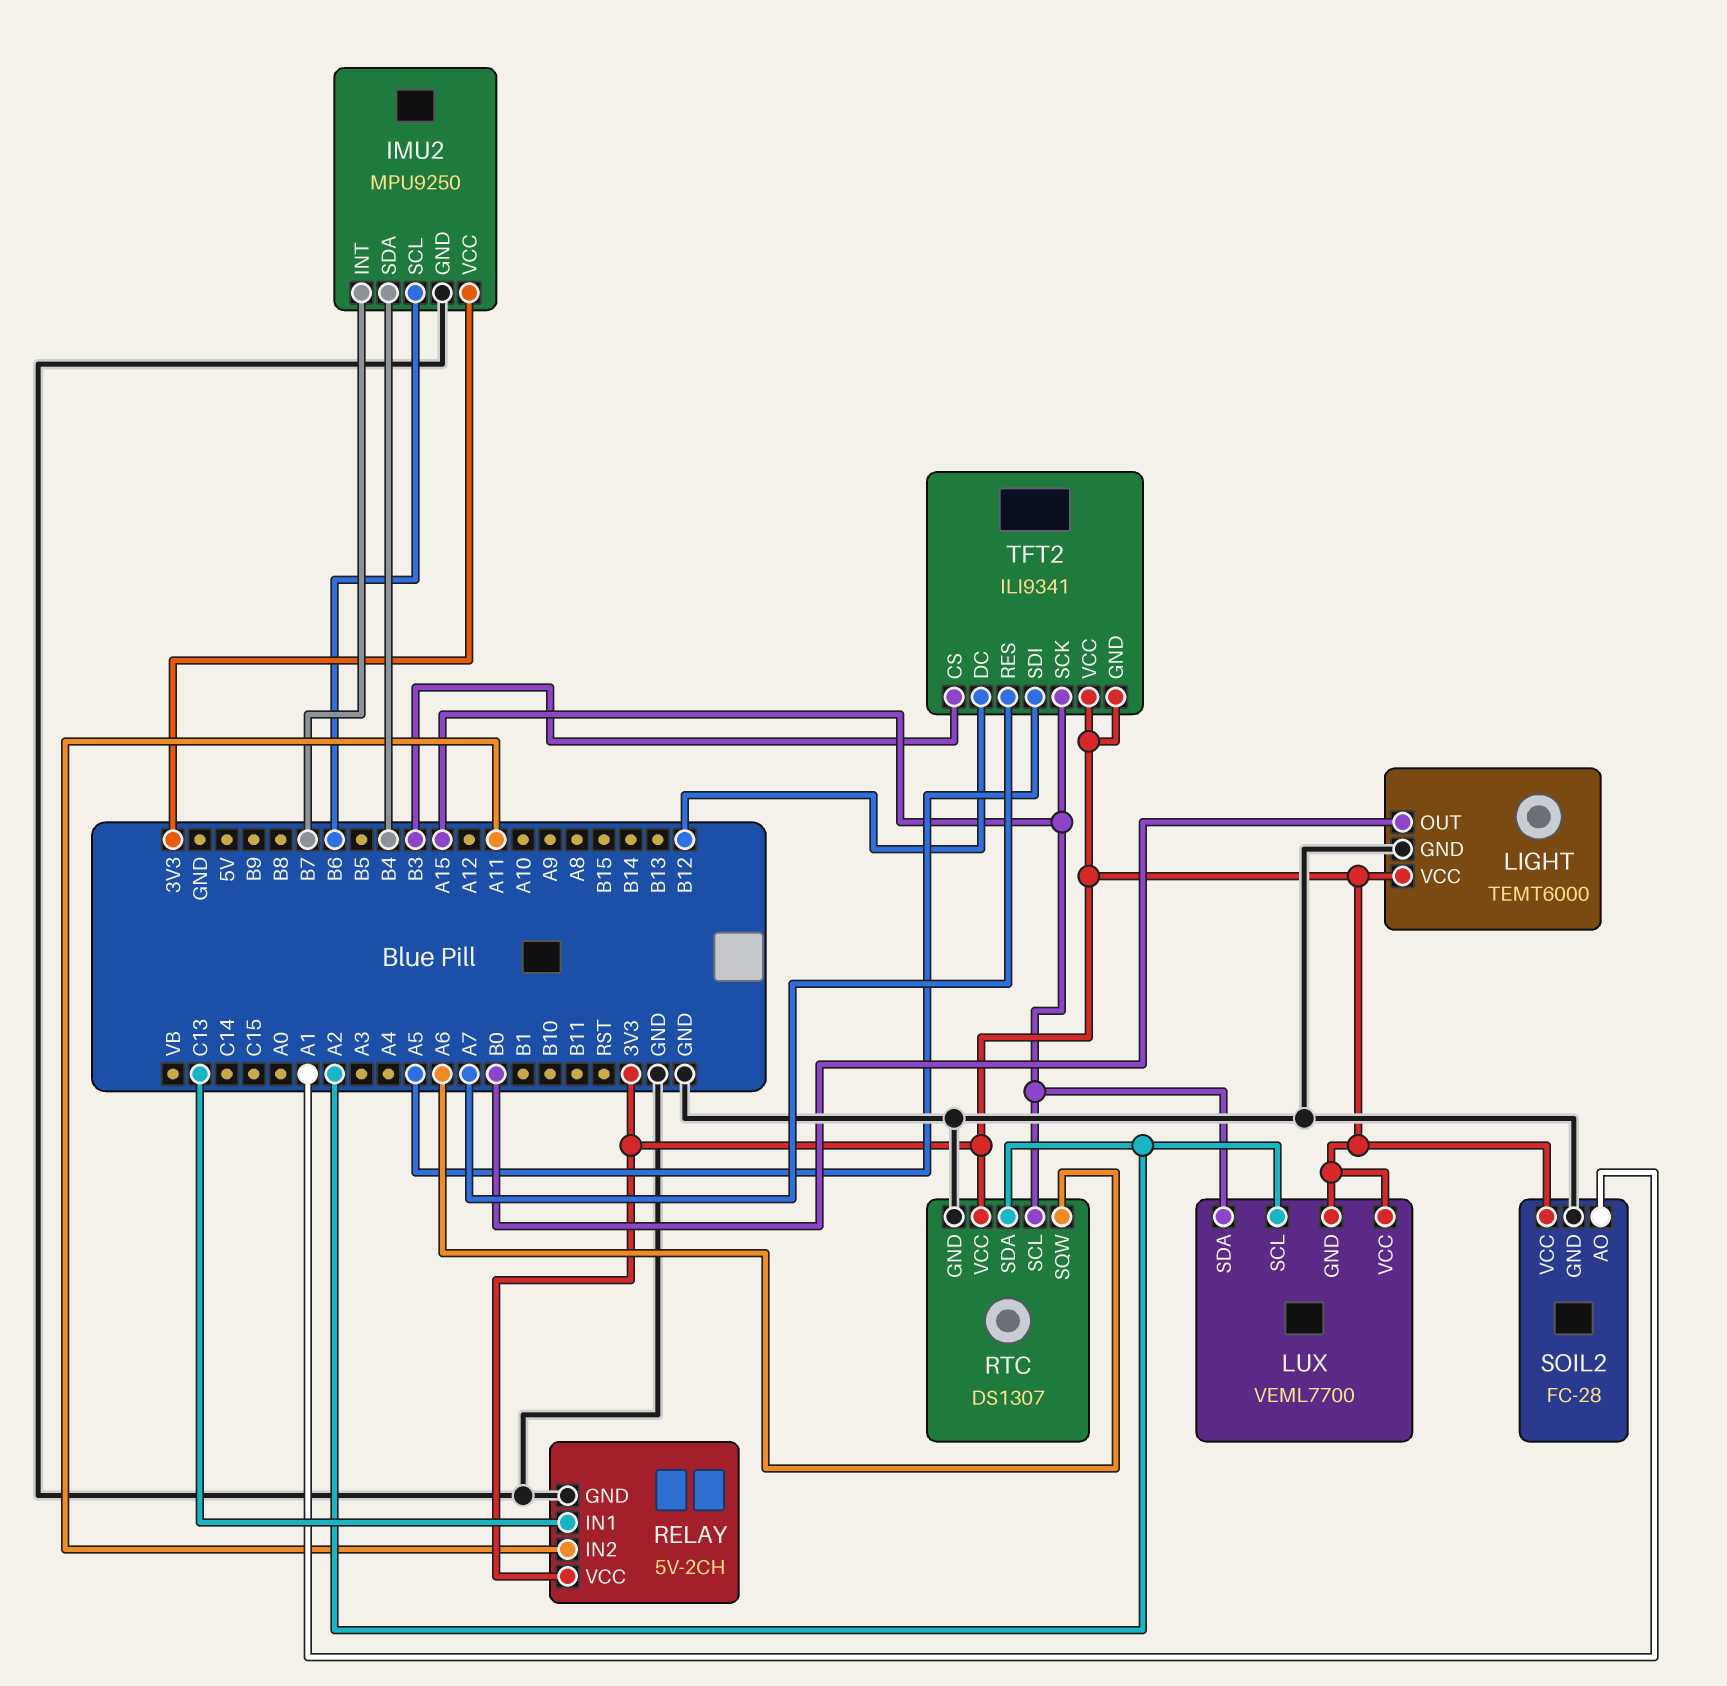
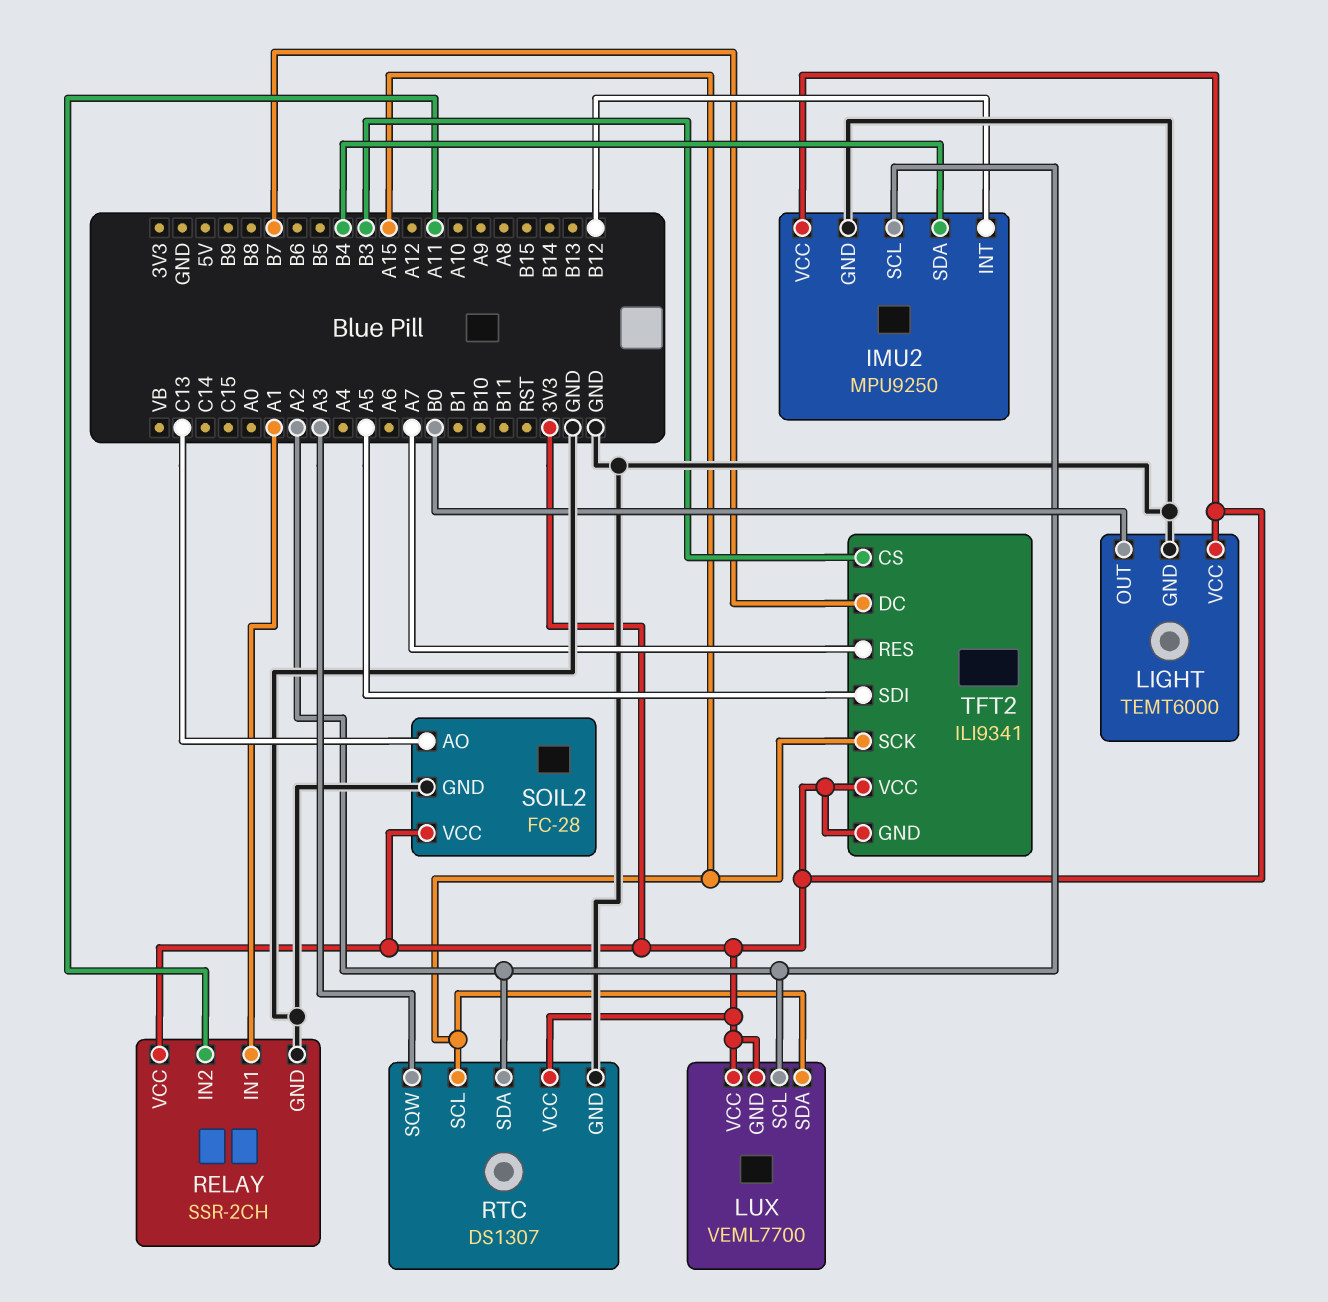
IMU2 pin INT: B7 -> B12
IMU2 pin SCL: B6 -> A2
RELAY: 5V-2CH -> SSR-2CH
RELAY pin IN1: C13 -> A1
RTC pin SQW: A6 -> A3
SOIL2 pin AO: A1 -> C13
TFT2 pin DC: B12 -> B7

